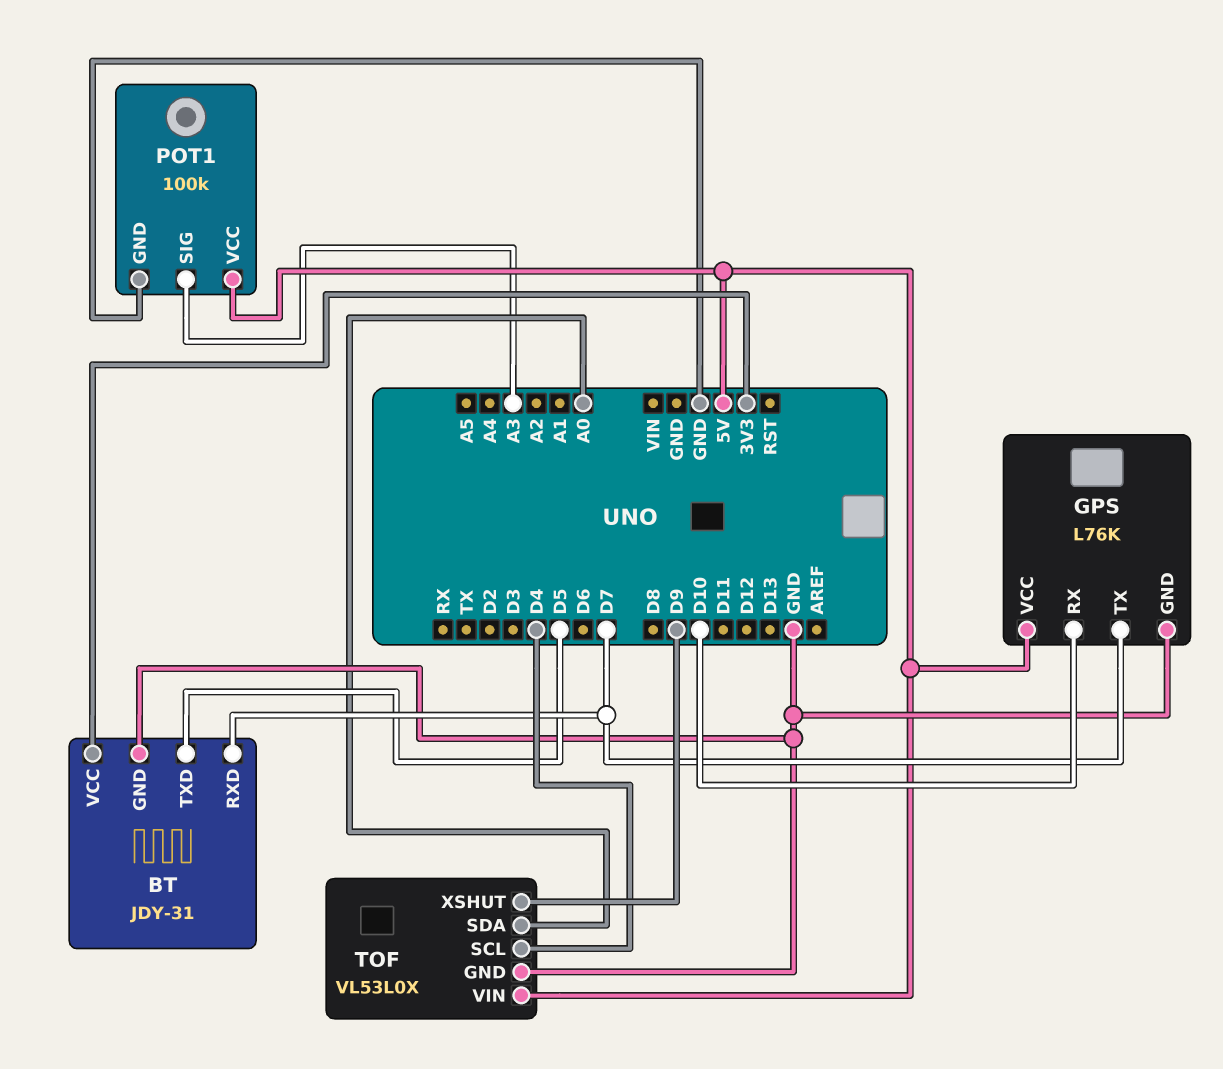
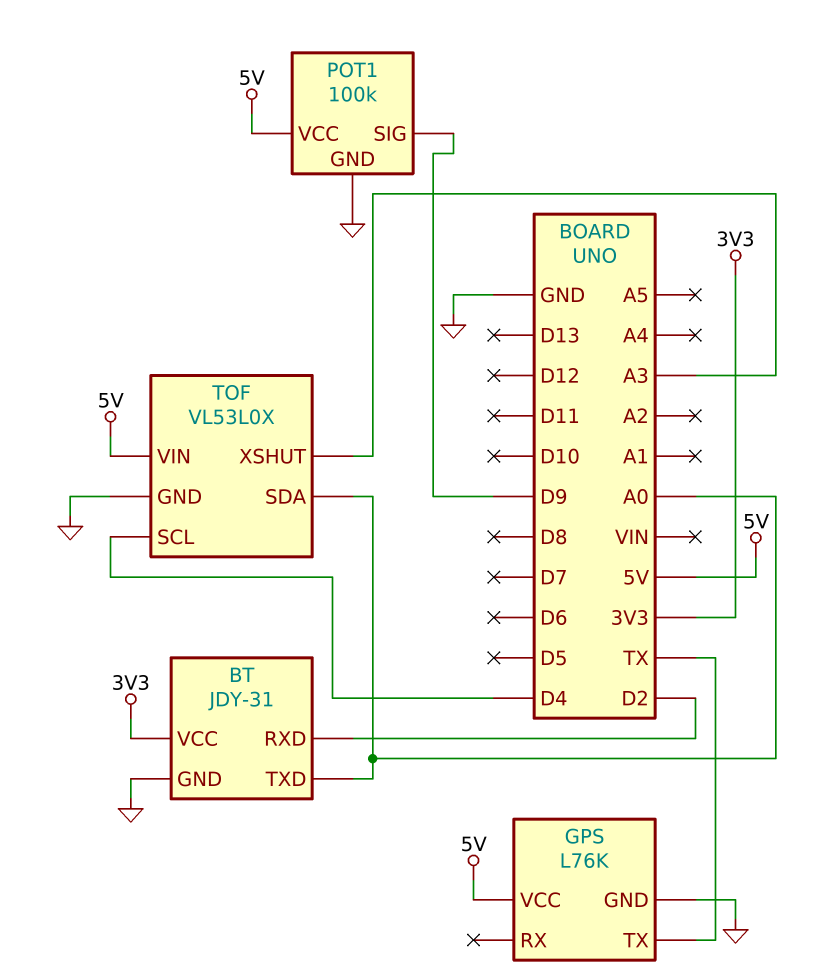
BT pin RXD: D7 -> D2
BT pin TXD: D5 -> A0
GPS pin RX: D10 -> none
GPS pin TX: D7 -> TX
POT1 pin SIG: A3 -> D9
TOF pin XSHUT: D9 -> A3

